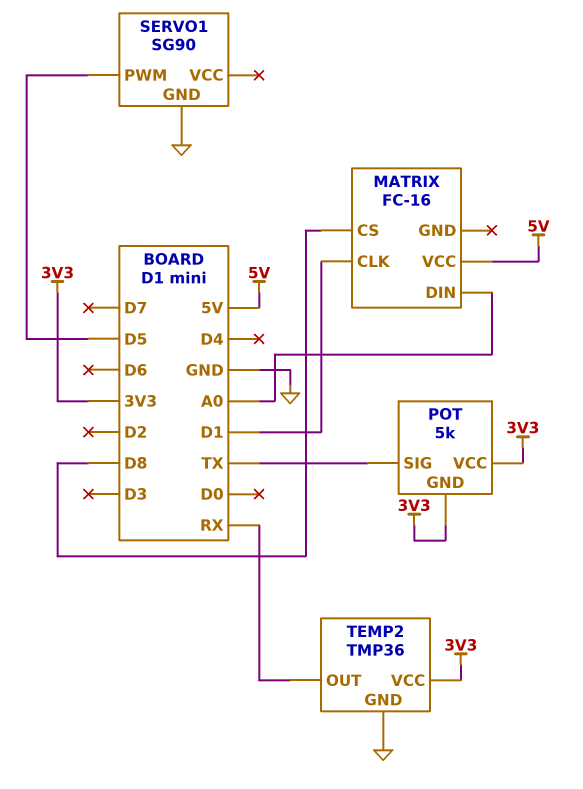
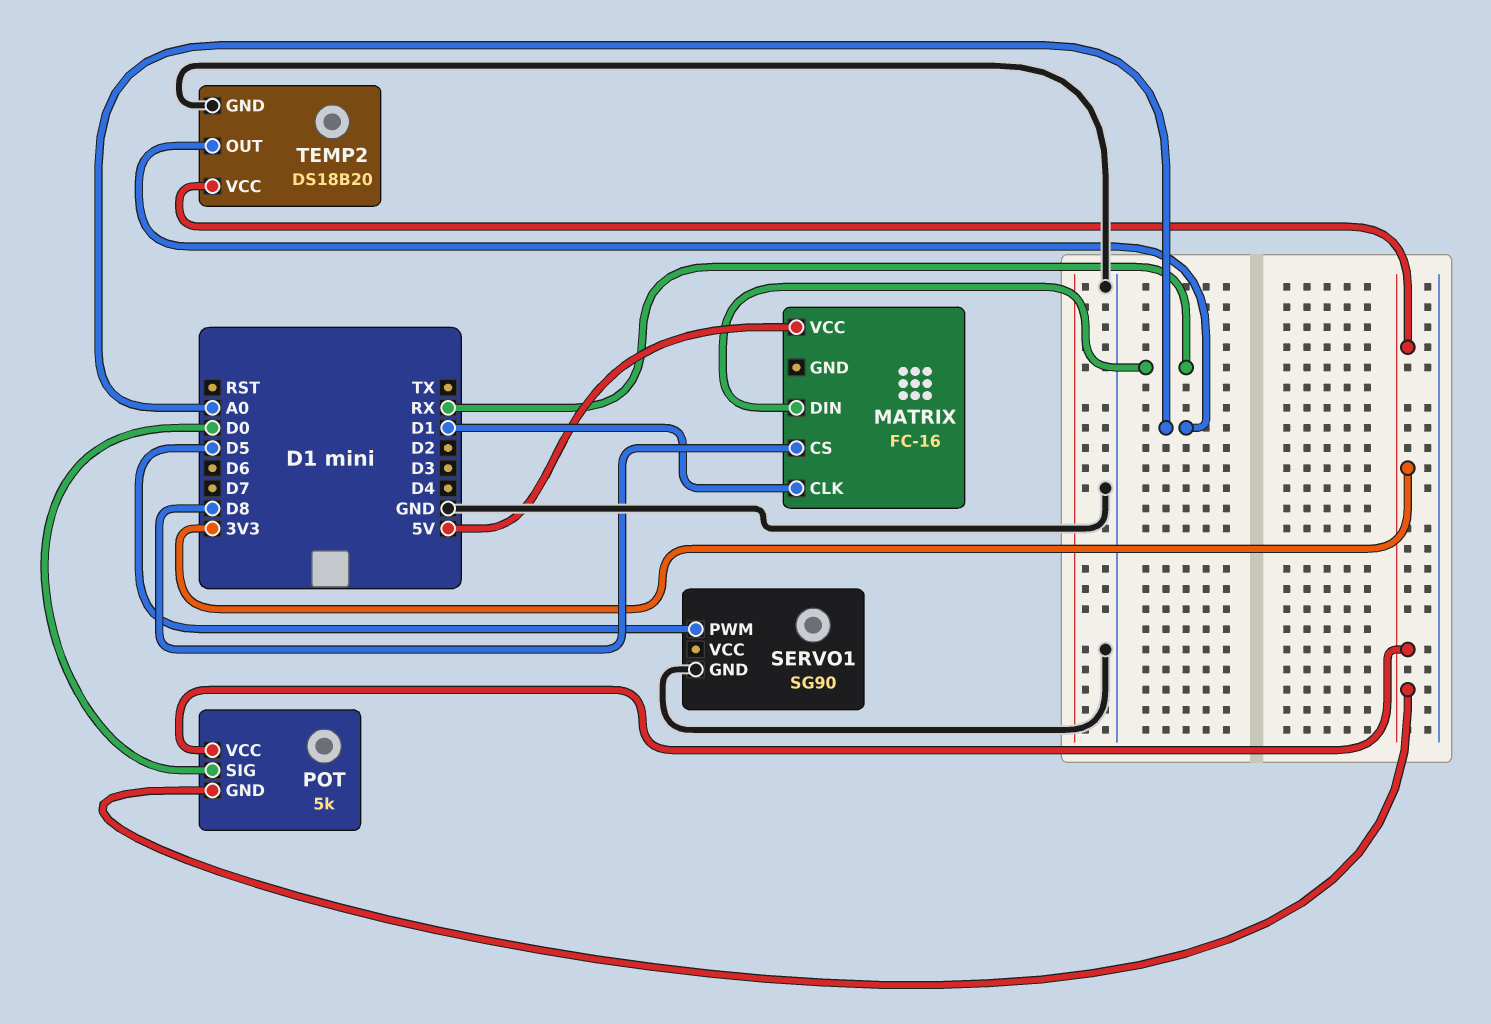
MATRIX pin DIN: A0 -> RX
POT pin SIG: TX -> D0
TEMP2: TMP36 -> DS18B20
TEMP2 pin OUT: RX -> A0

